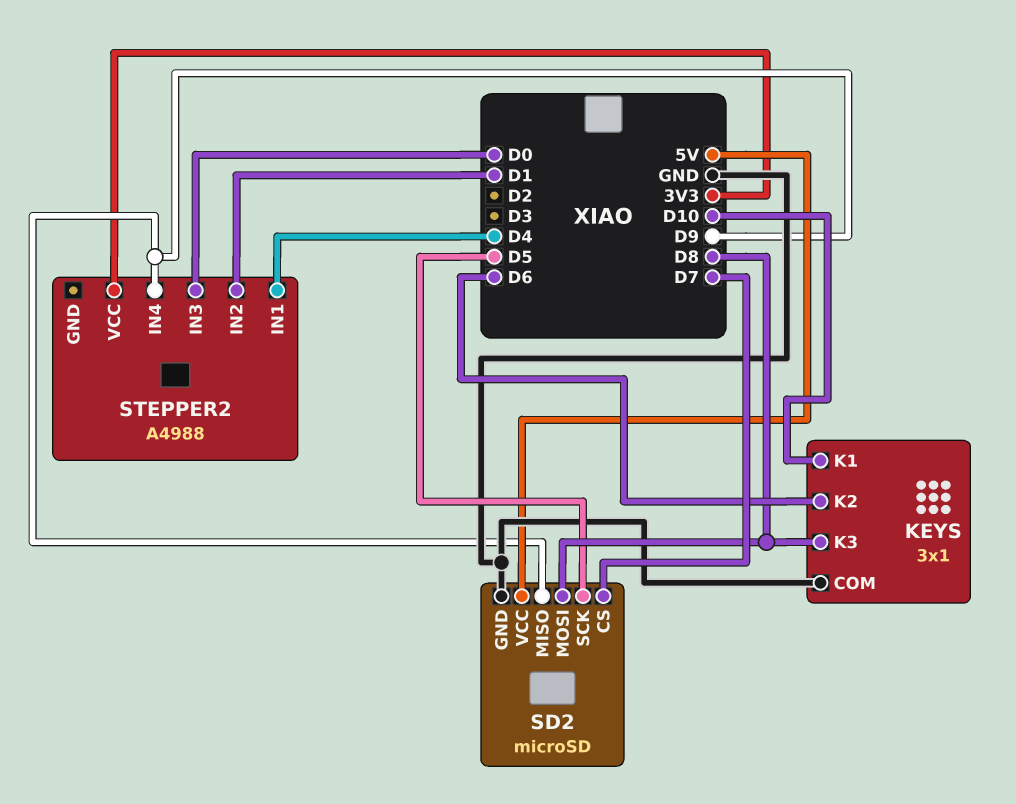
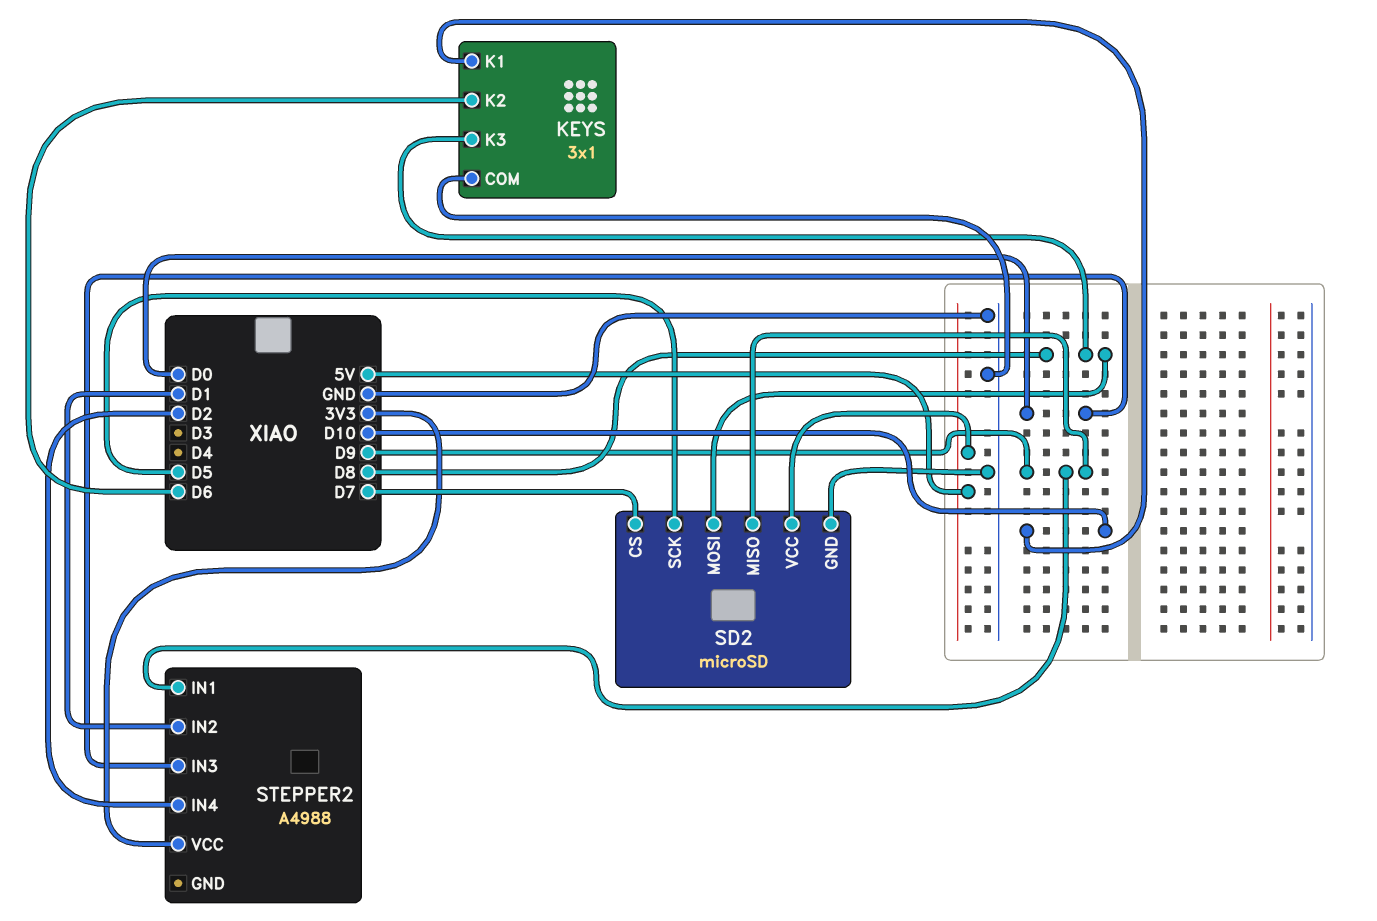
STEPPER2 pin IN1: D4 -> D9
STEPPER2 pin IN4: D9 -> D2

